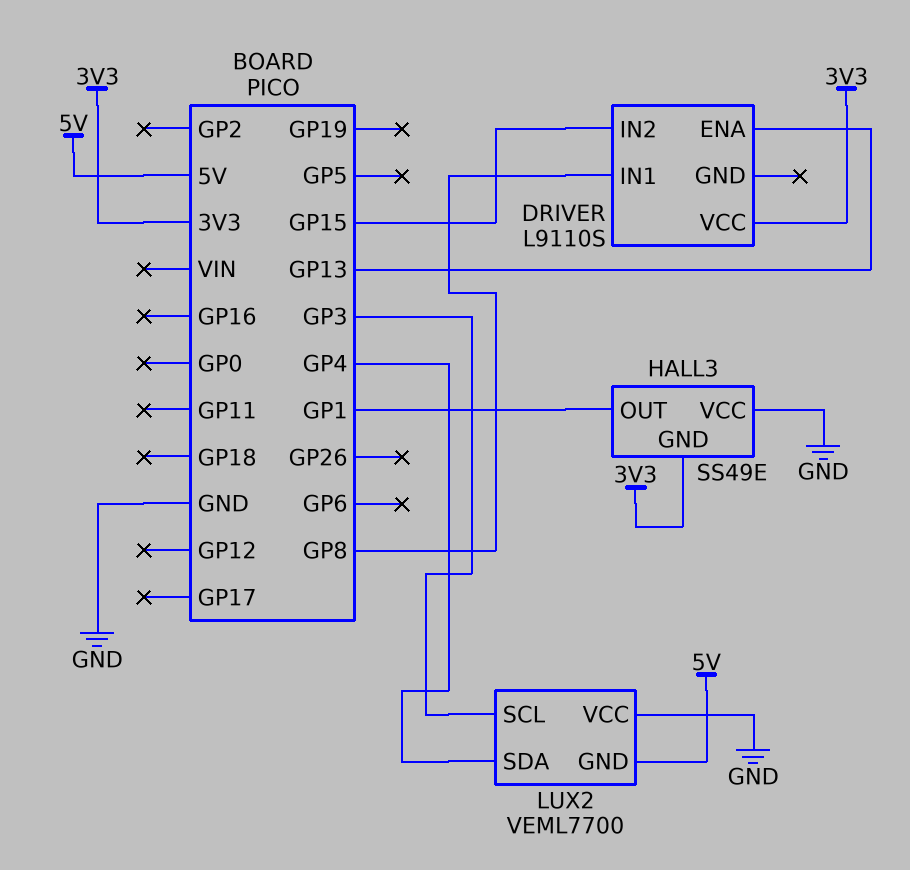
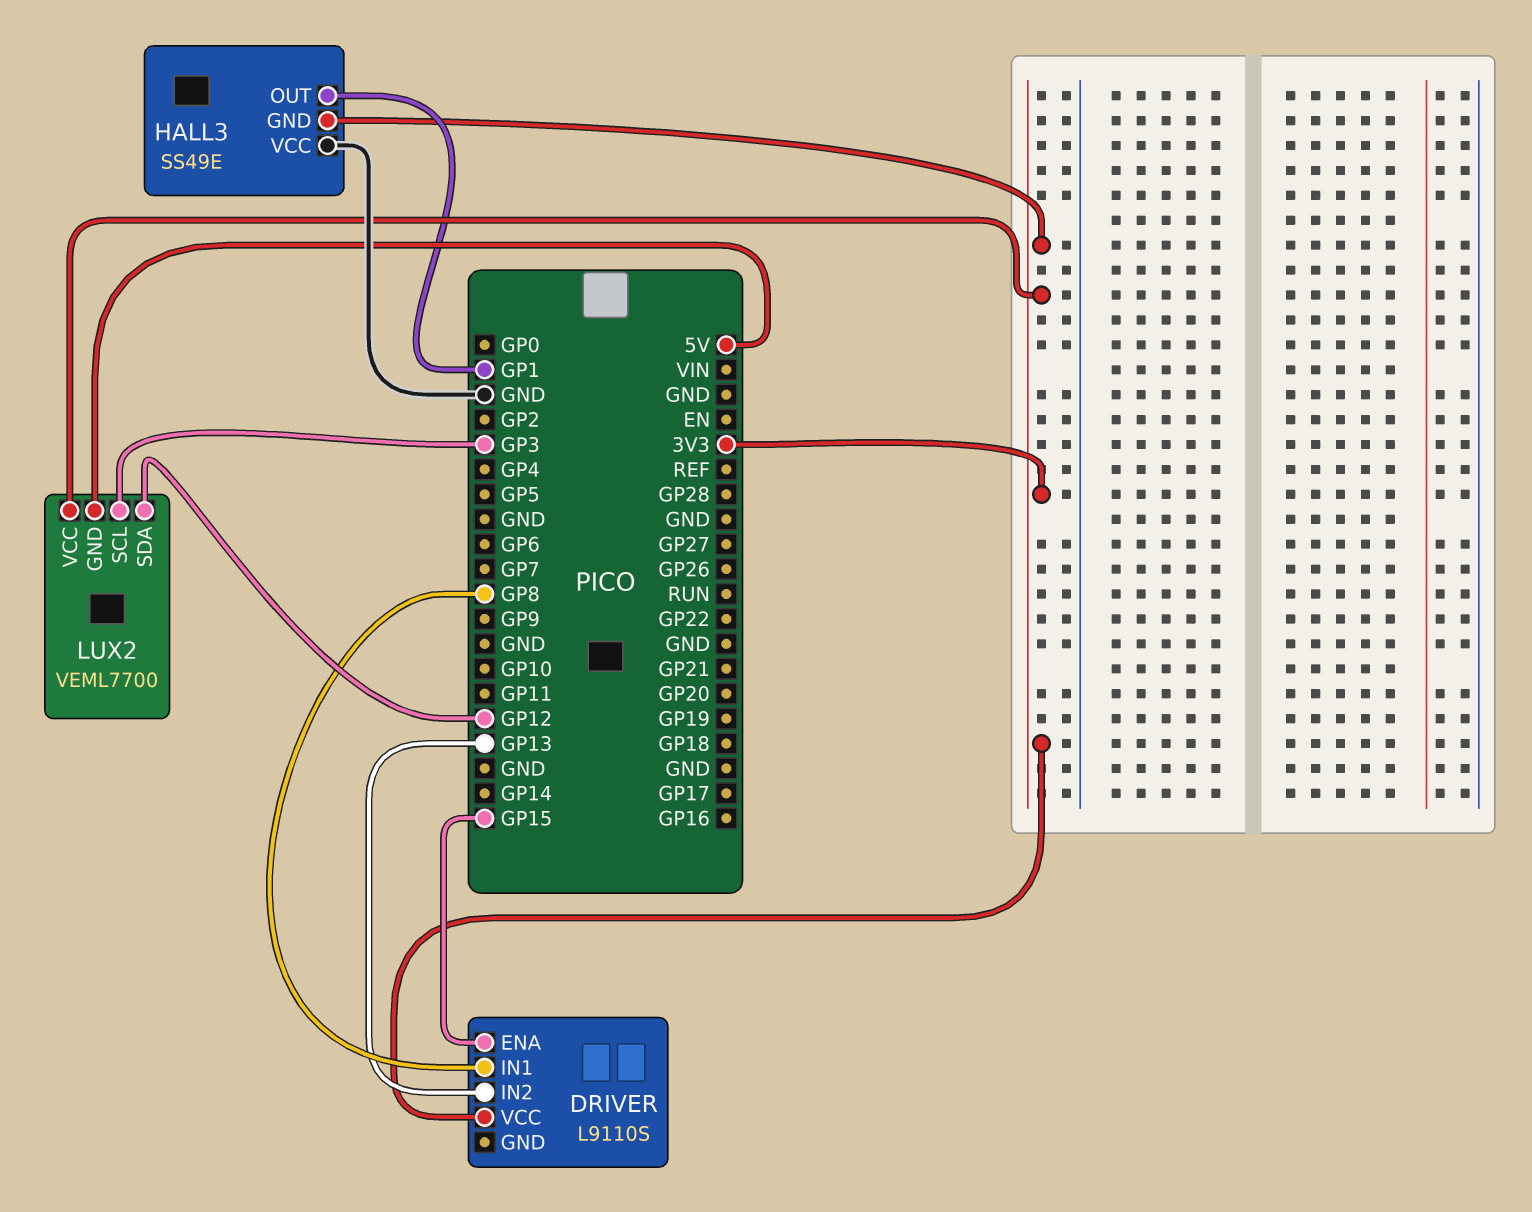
DRIVER pin ENA: GP13 -> GP15
DRIVER pin IN2: GP15 -> GP13
LUX2 pin SDA: GP4 -> GP12
LUX2 pin VCC: GND -> 3V3

